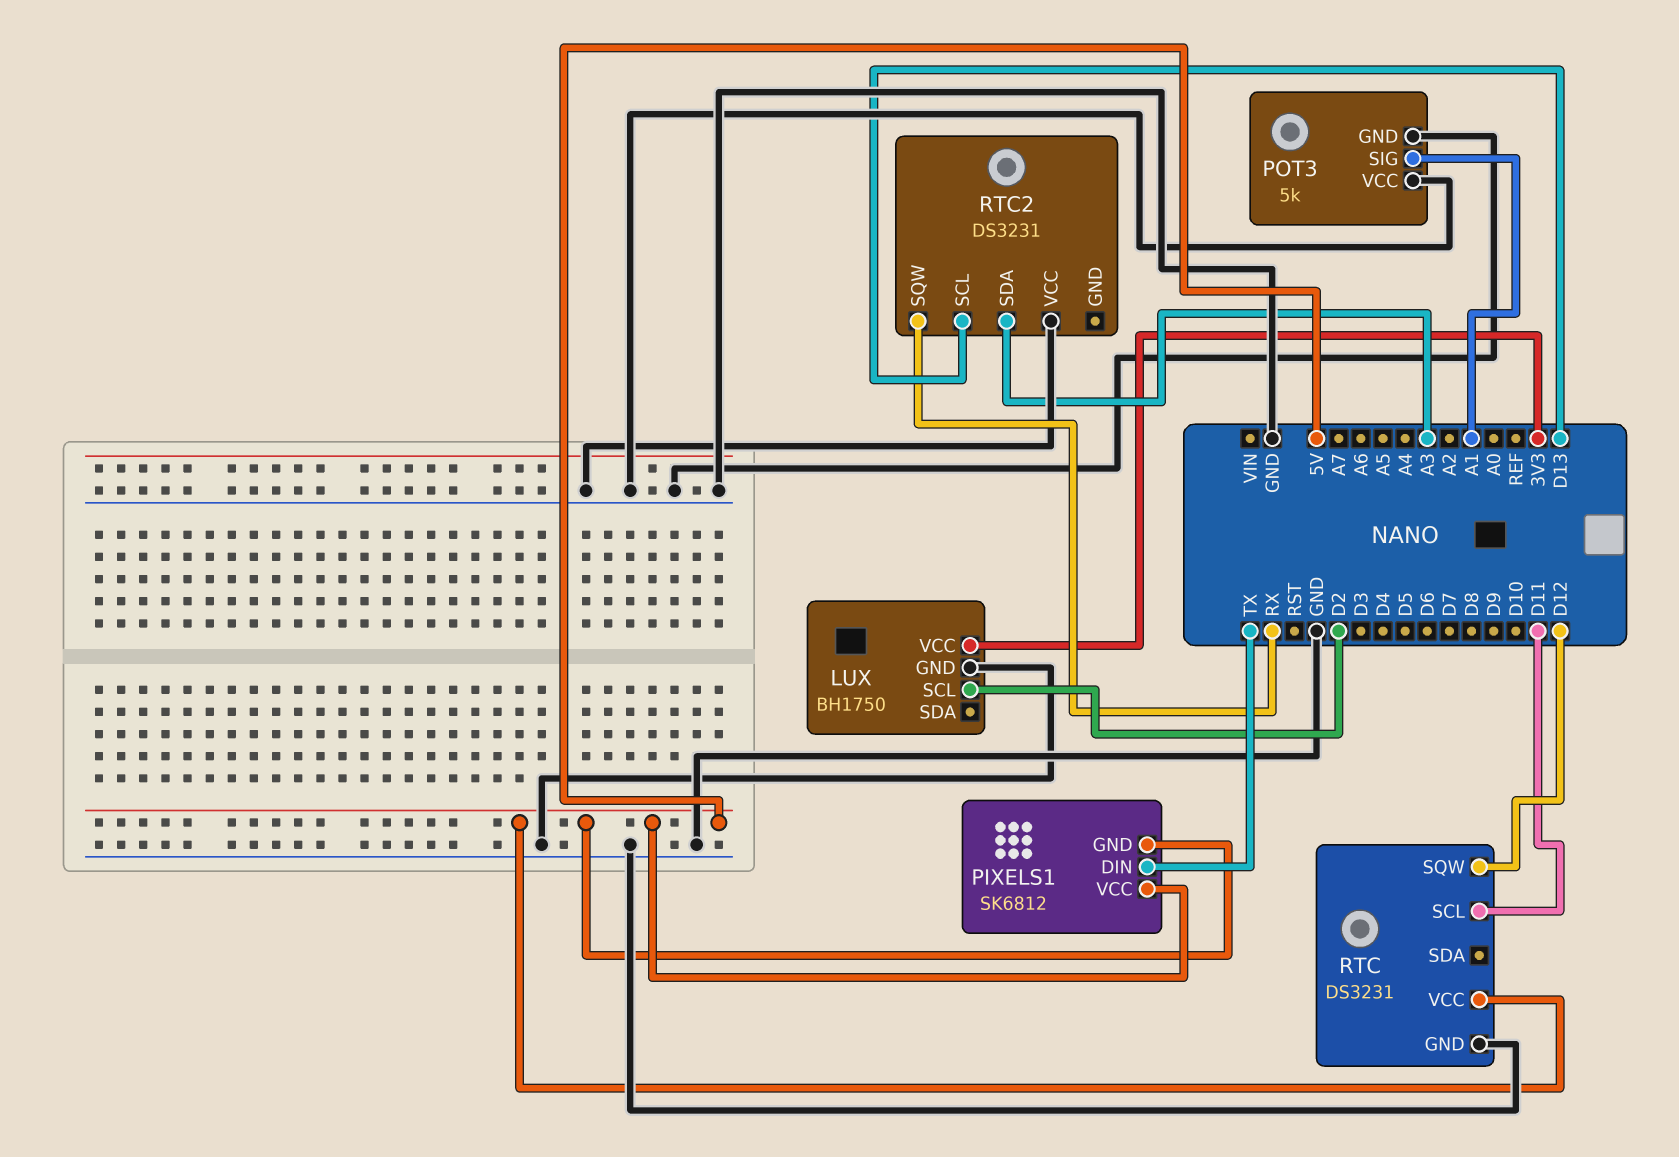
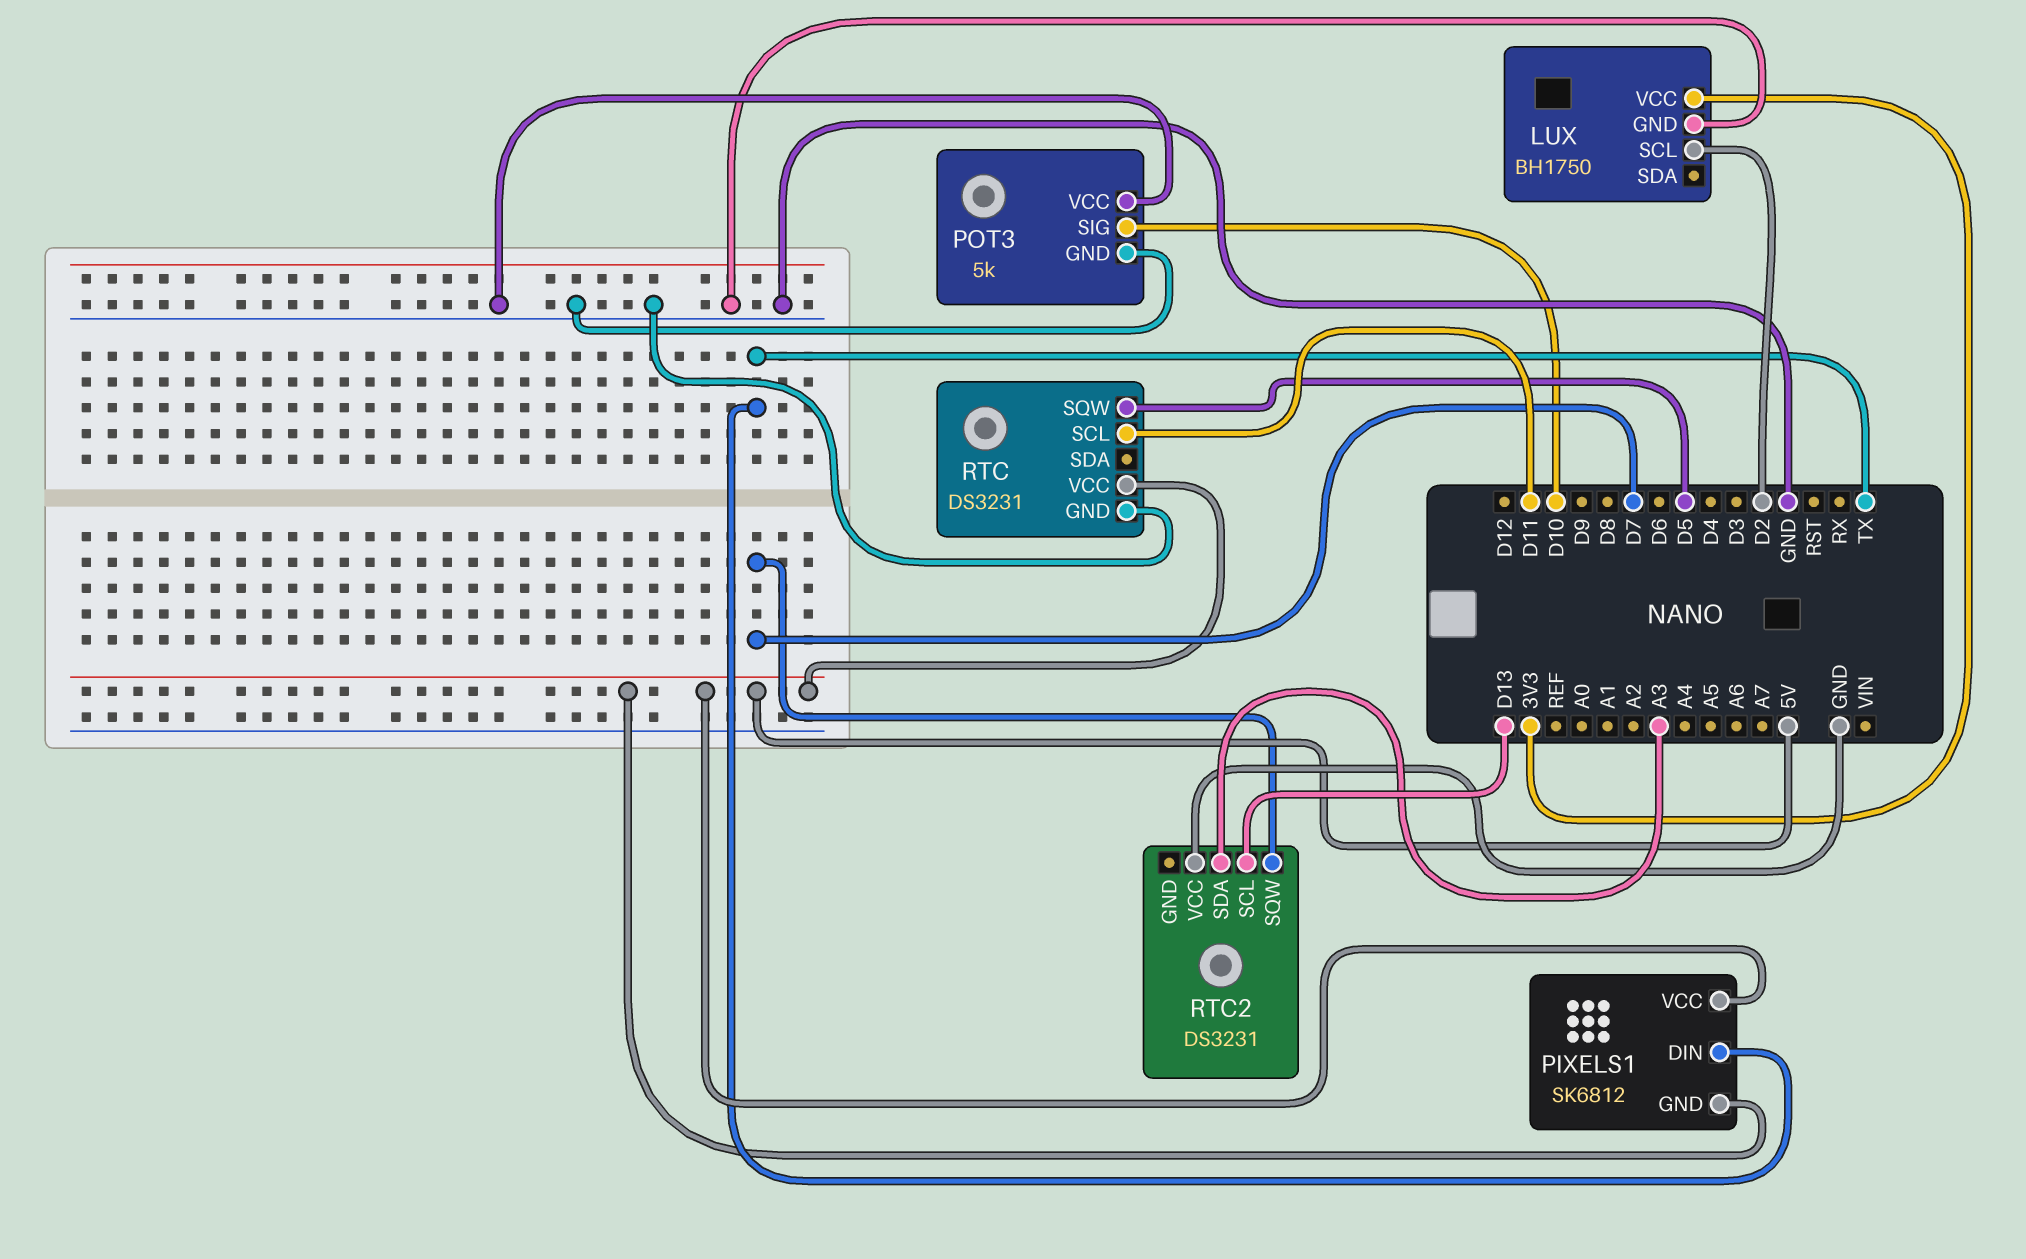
POT3 pin SIG: A1 -> D10
RTC pin SQW: D12 -> D5
RTC2 pin SQW: RX -> D7

